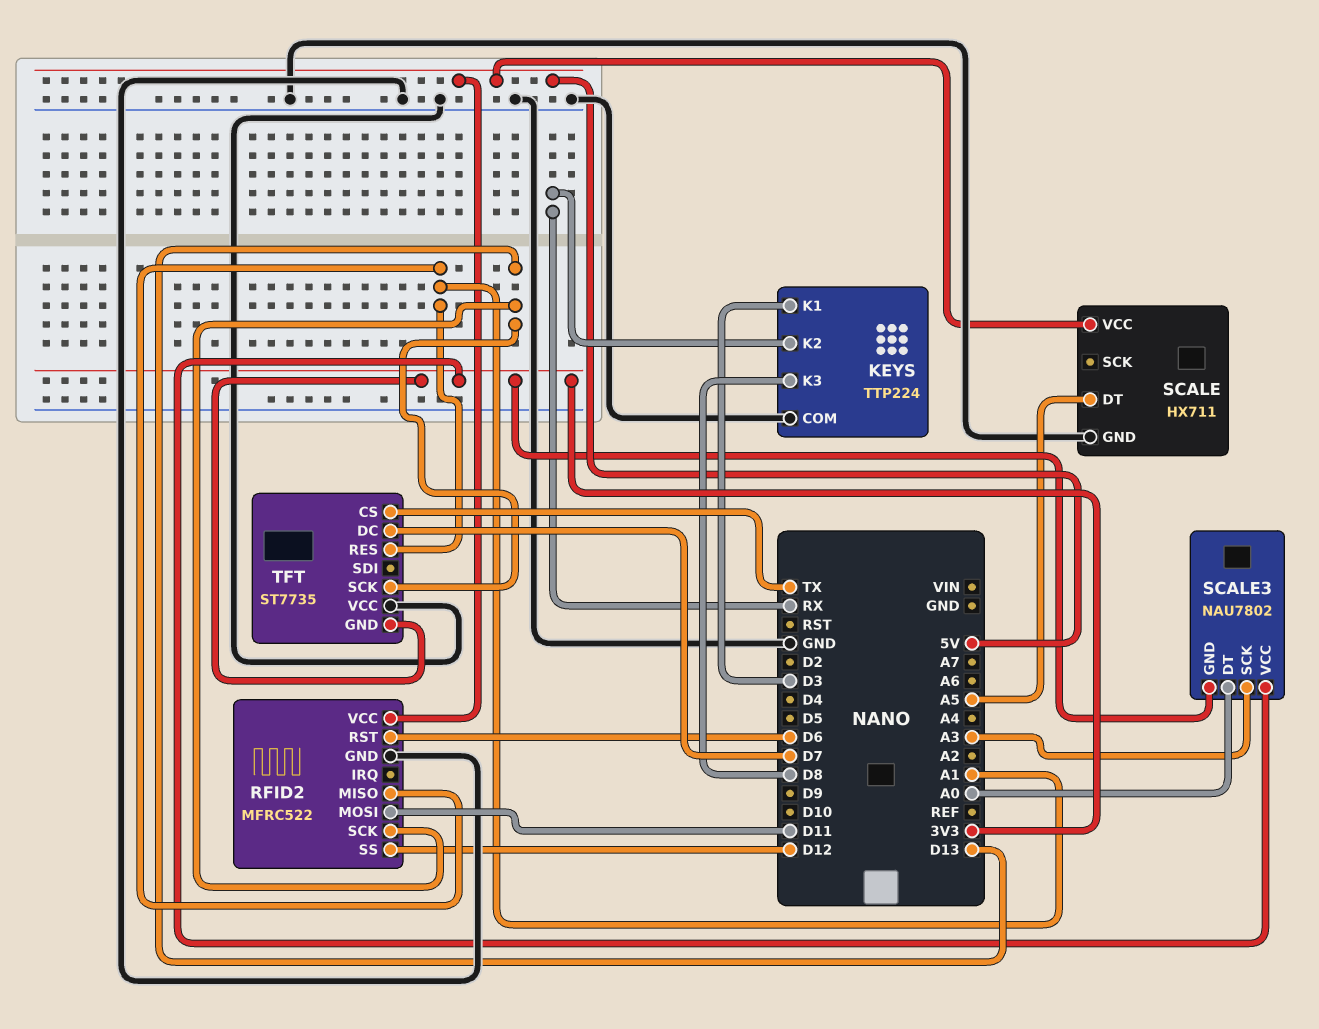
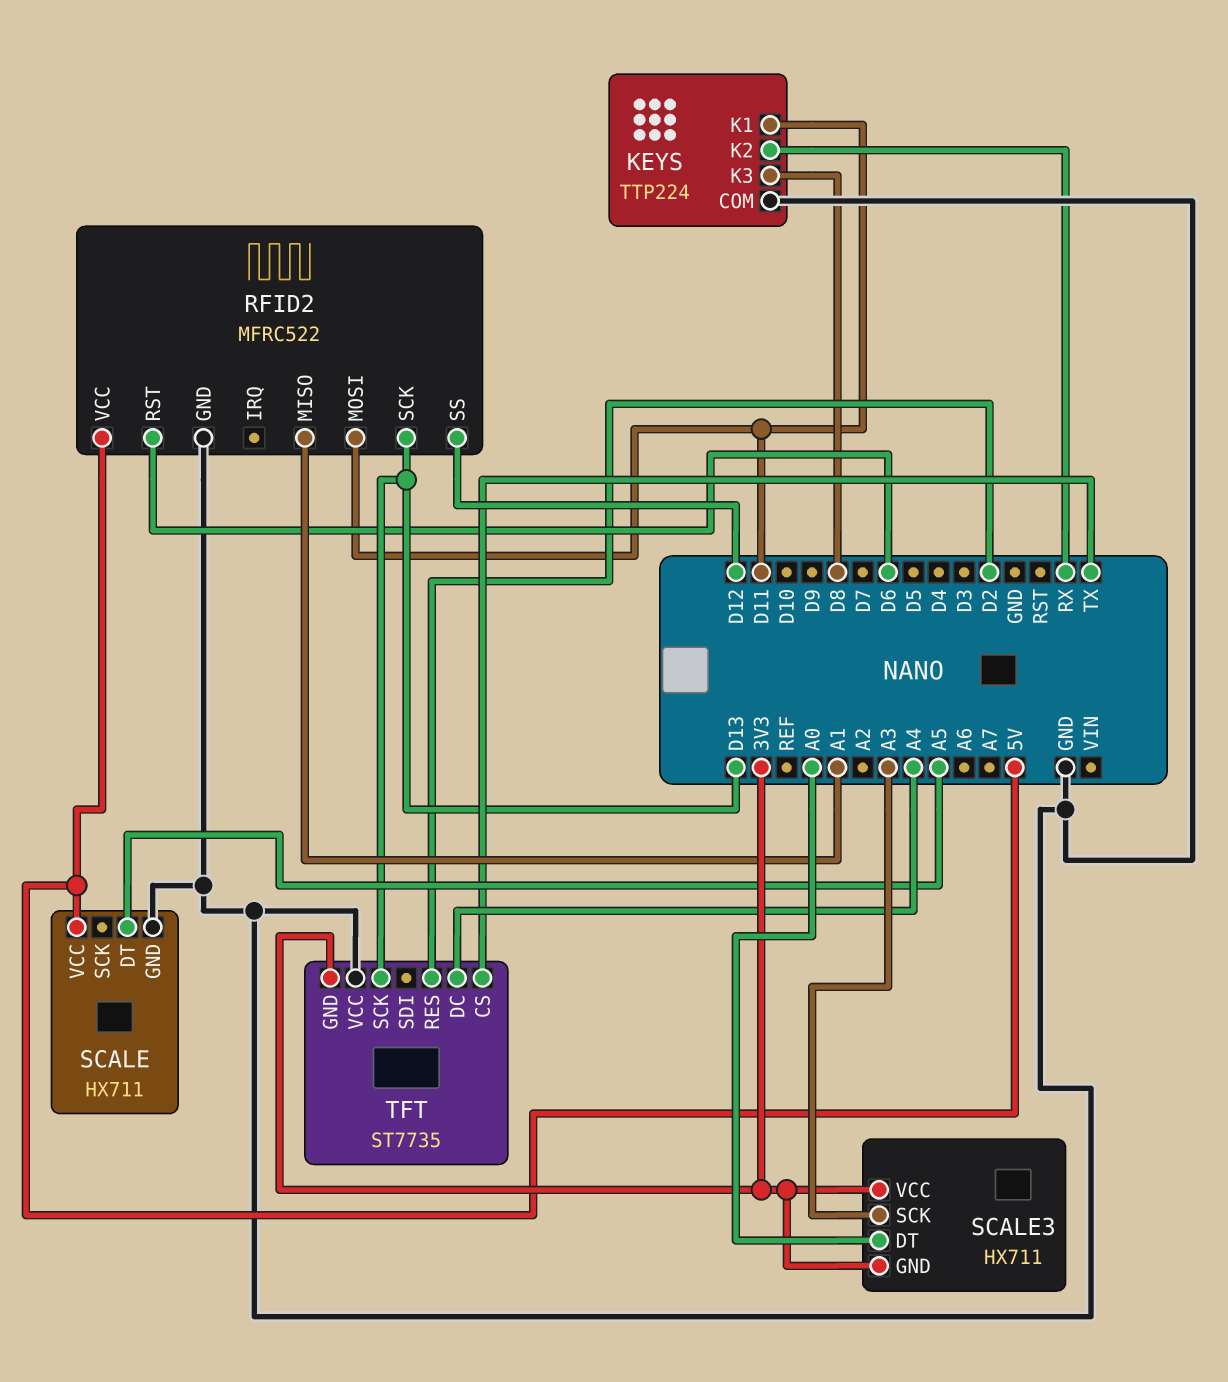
KEYS pin K1: D3 -> D11
SCALE3: NAU7802 -> HX711
TFT pin DC: D7 -> A4
TFT pin RES: A1 -> D2

